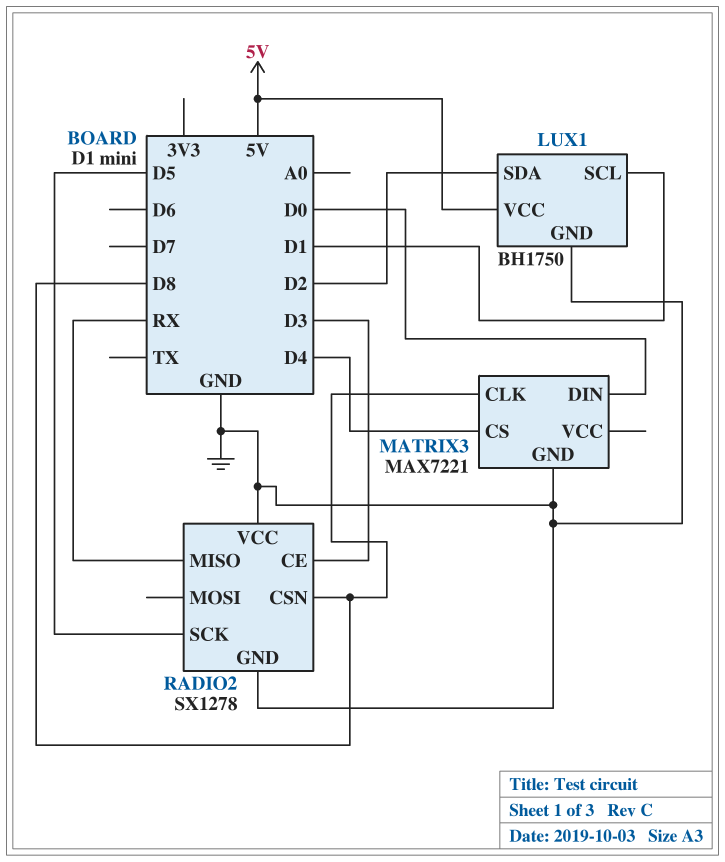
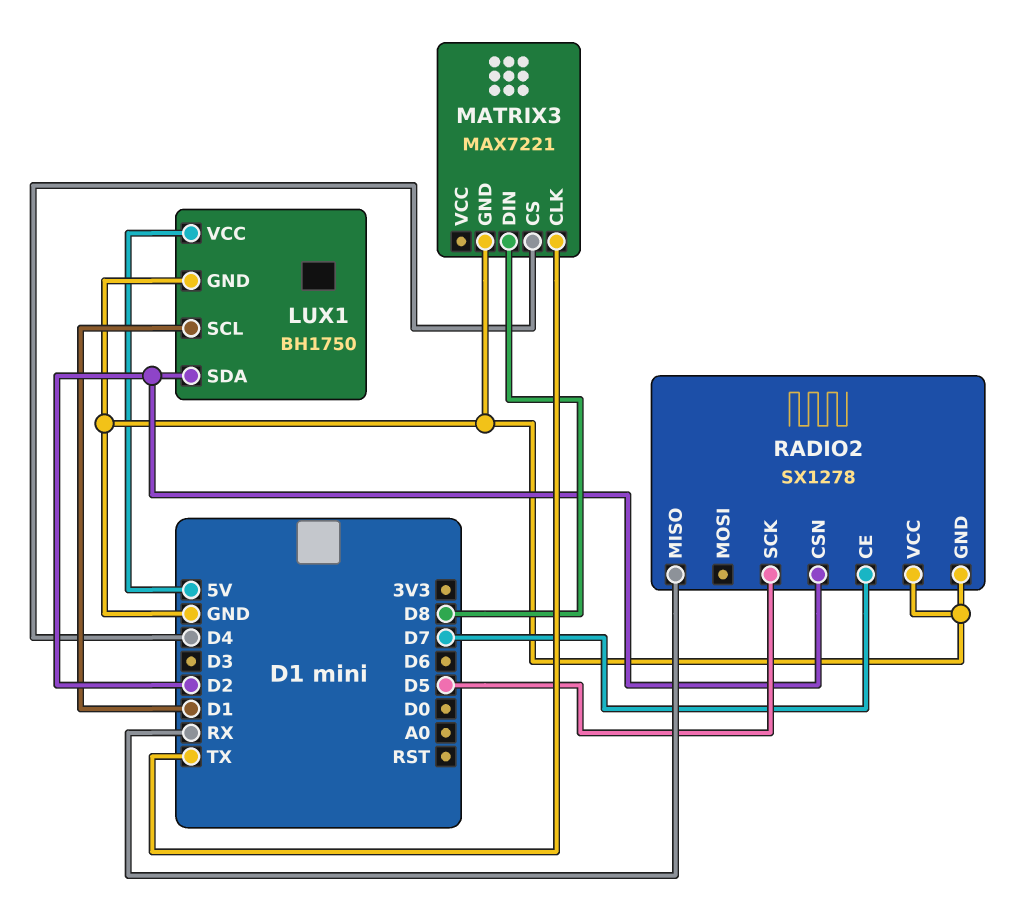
MATRIX3 pin CLK: D8 -> TX
MATRIX3 pin DIN: D0 -> D8
RADIO2 pin CE: D3 -> D7
RADIO2 pin CSN: D8 -> D2

